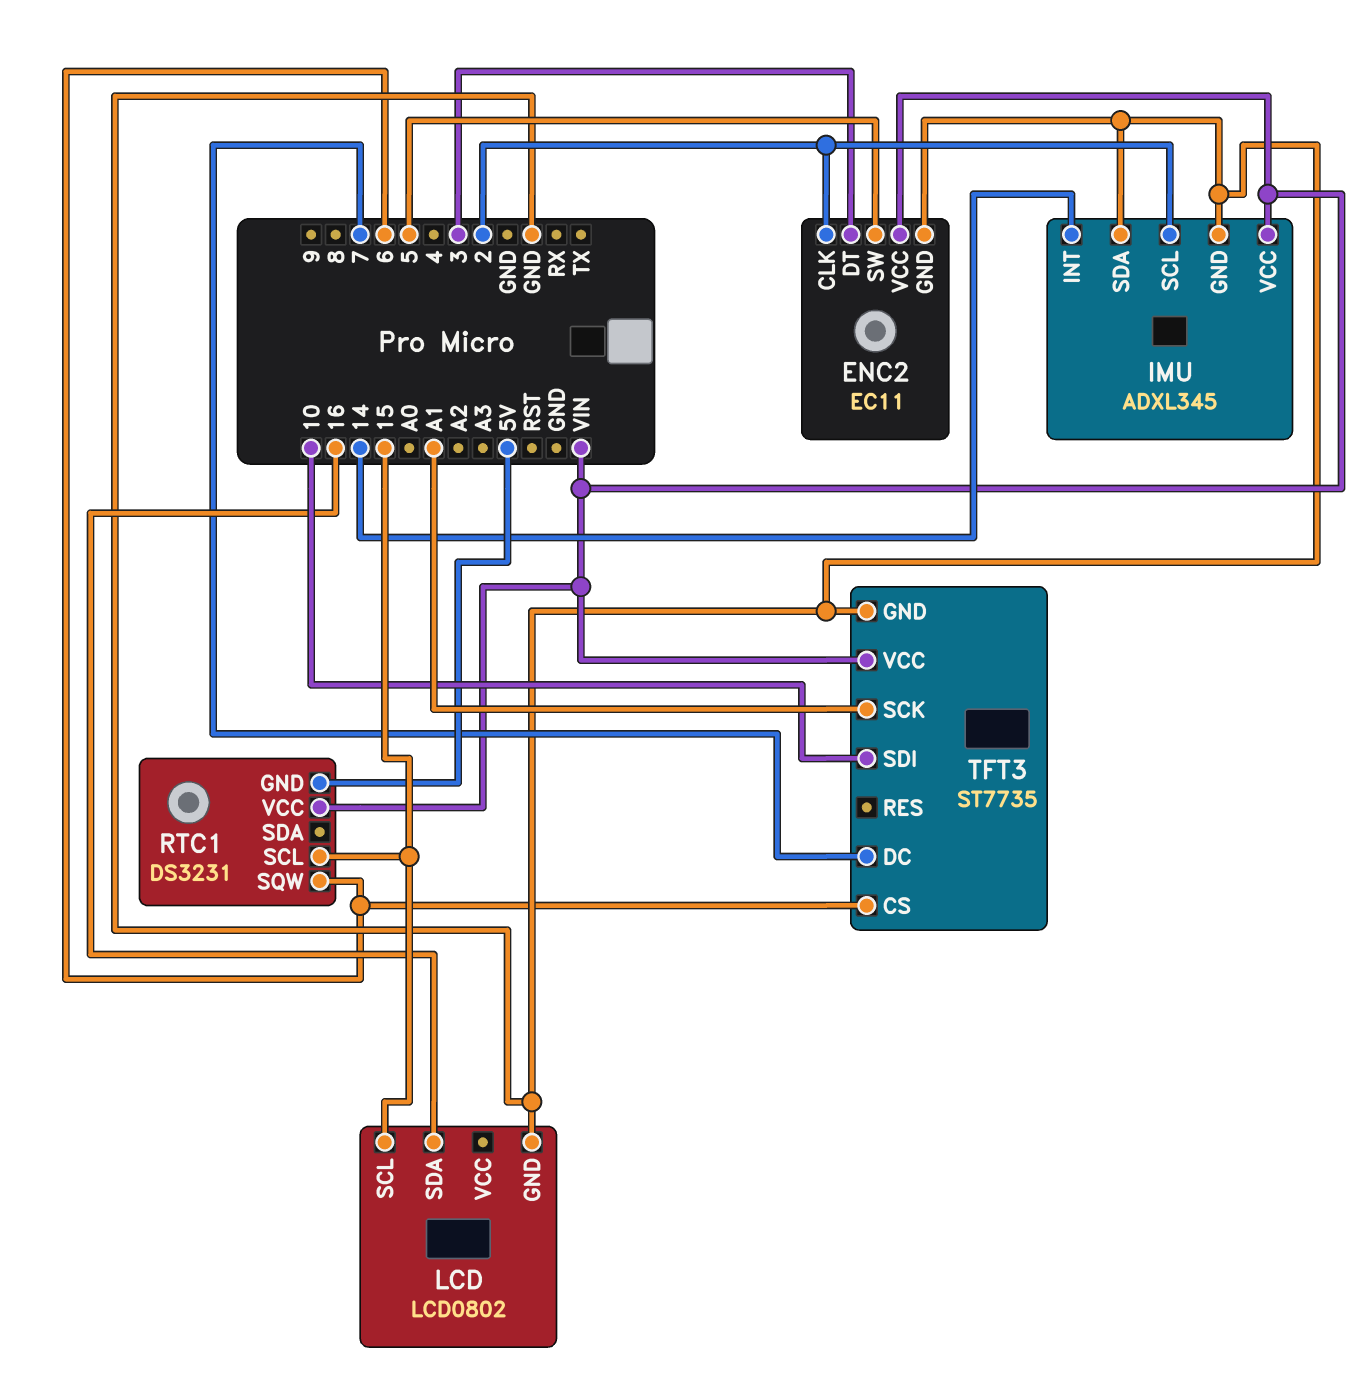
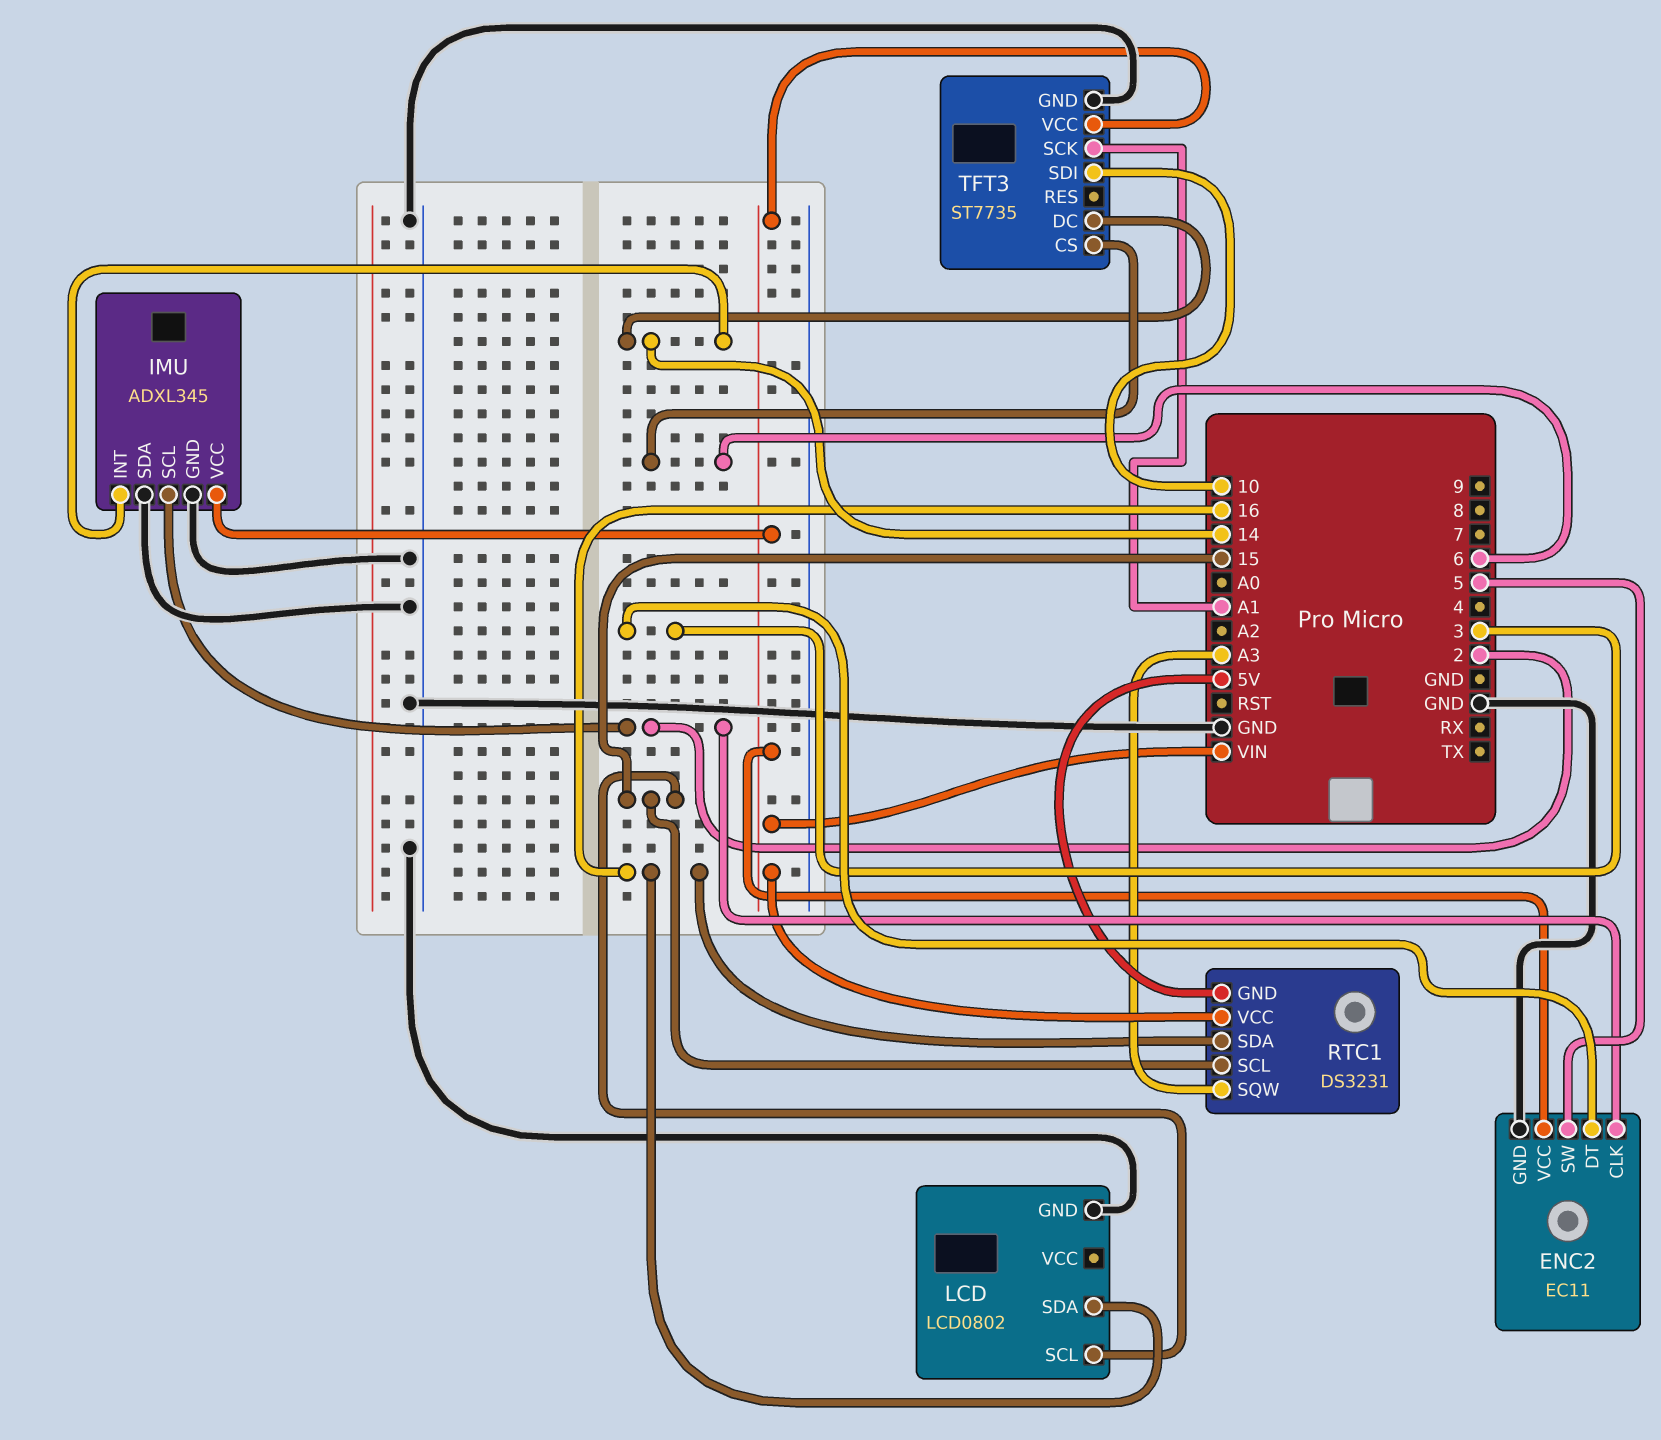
RTC1 pin SDA: none -> 16
RTC1 pin SQW: 6 -> A3
TFT3 pin DC: 7 -> 14

